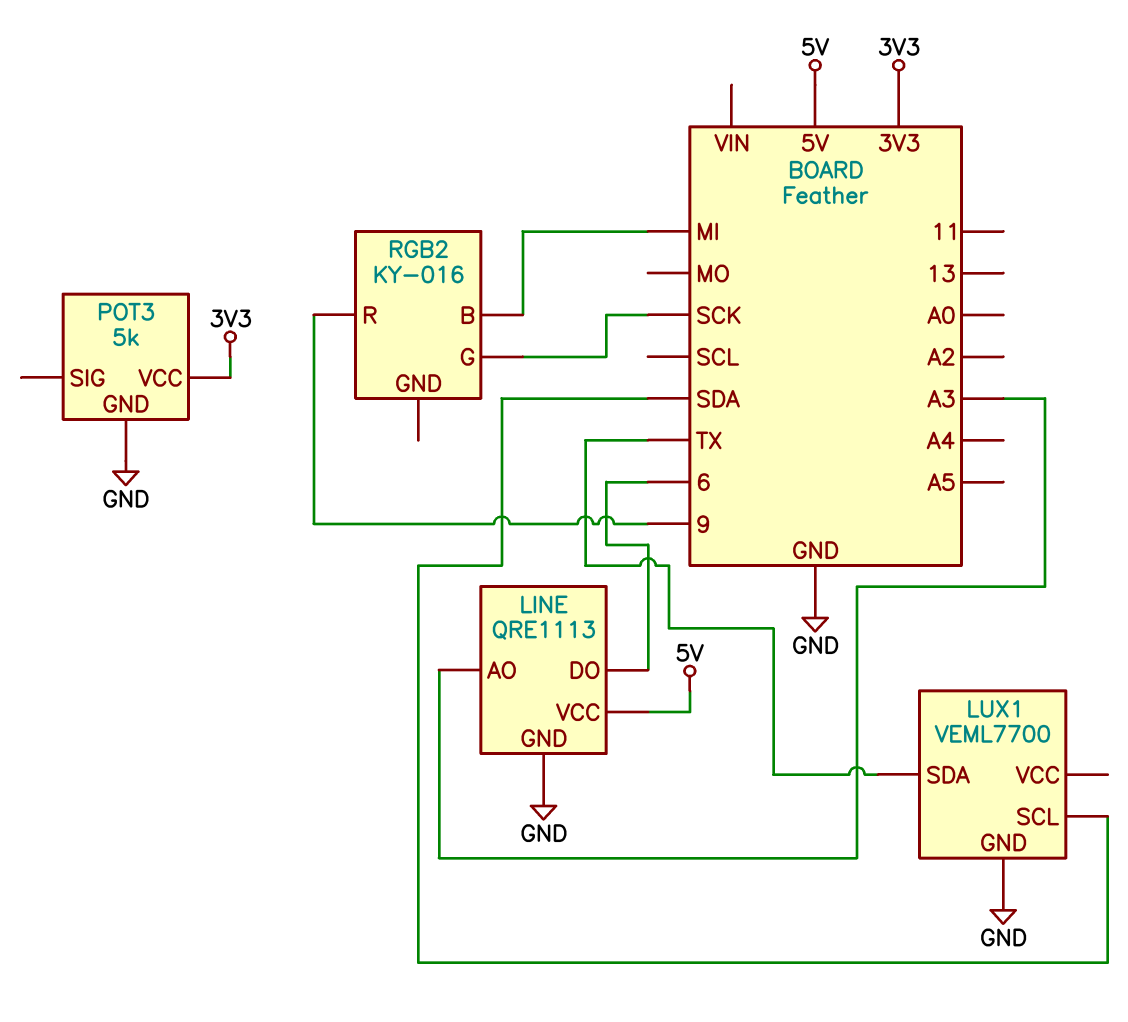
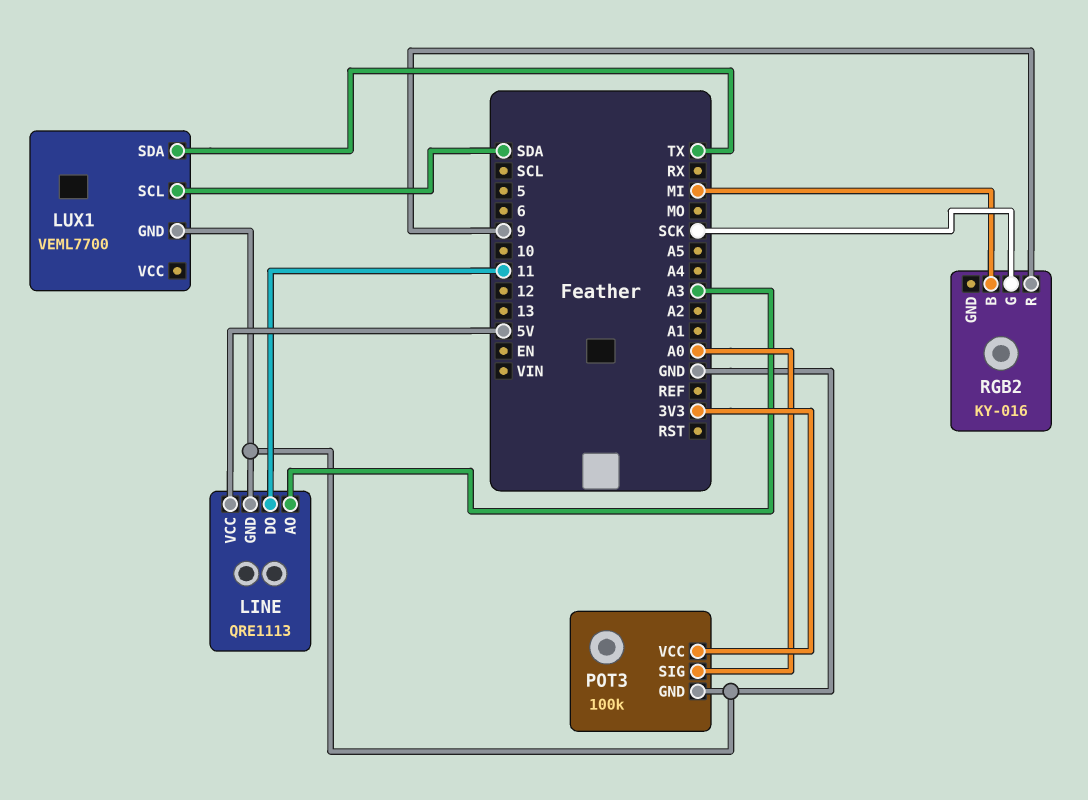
LINE pin DO: 6 -> 11
POT3: 5k -> 100k
POT3 pin SIG: none -> A0

